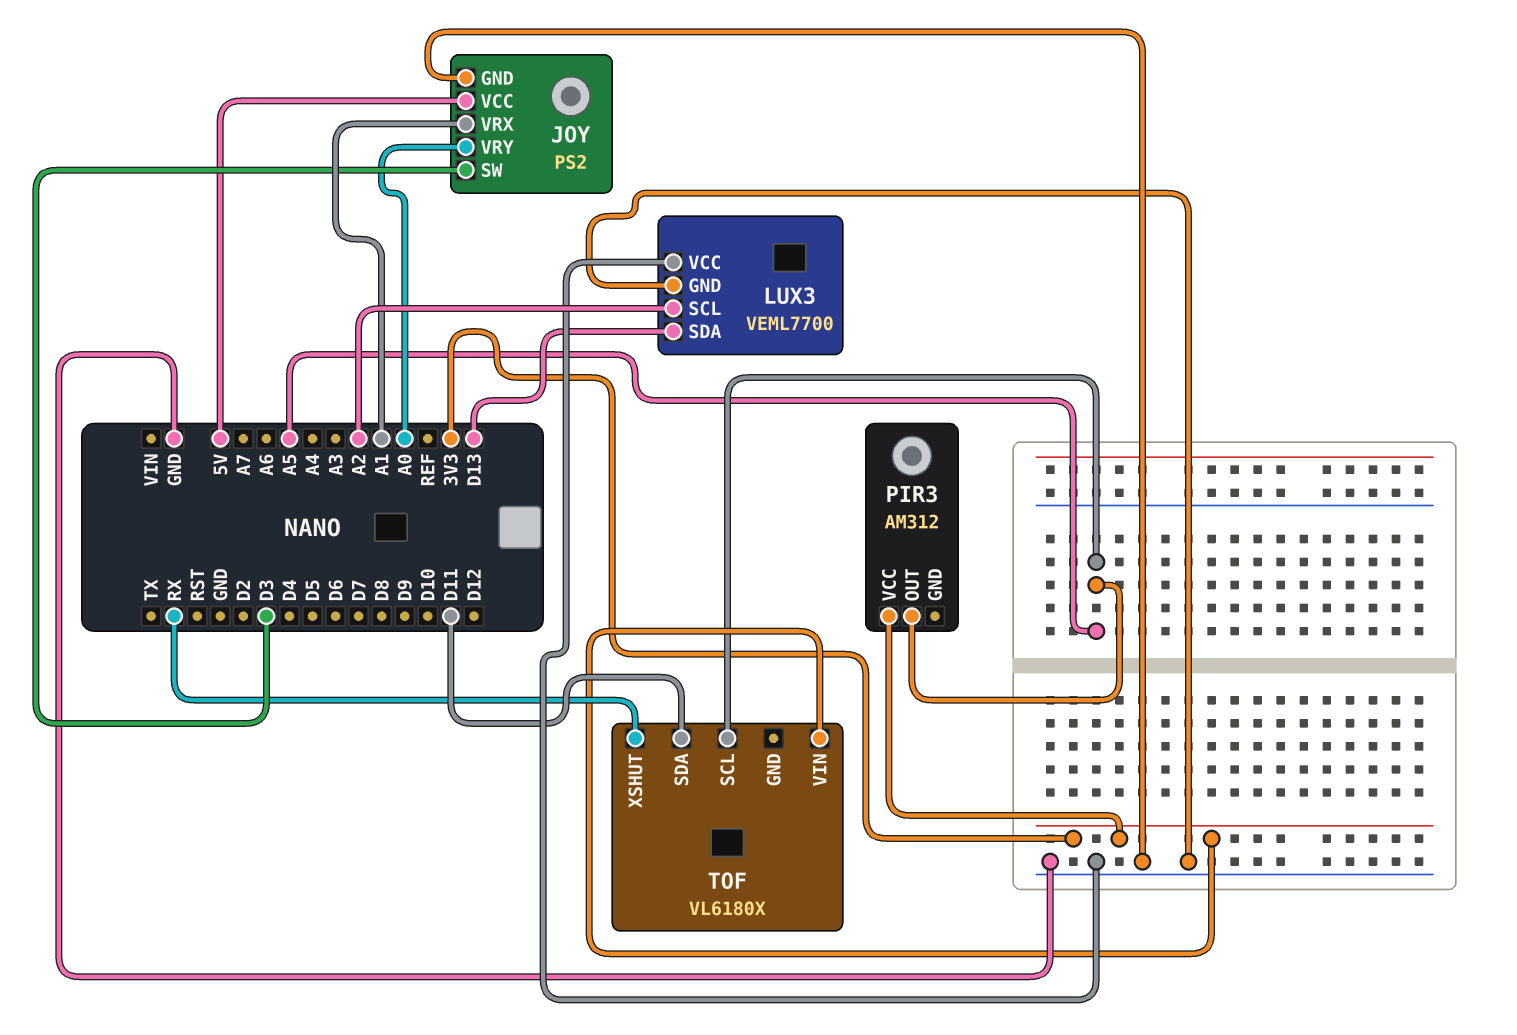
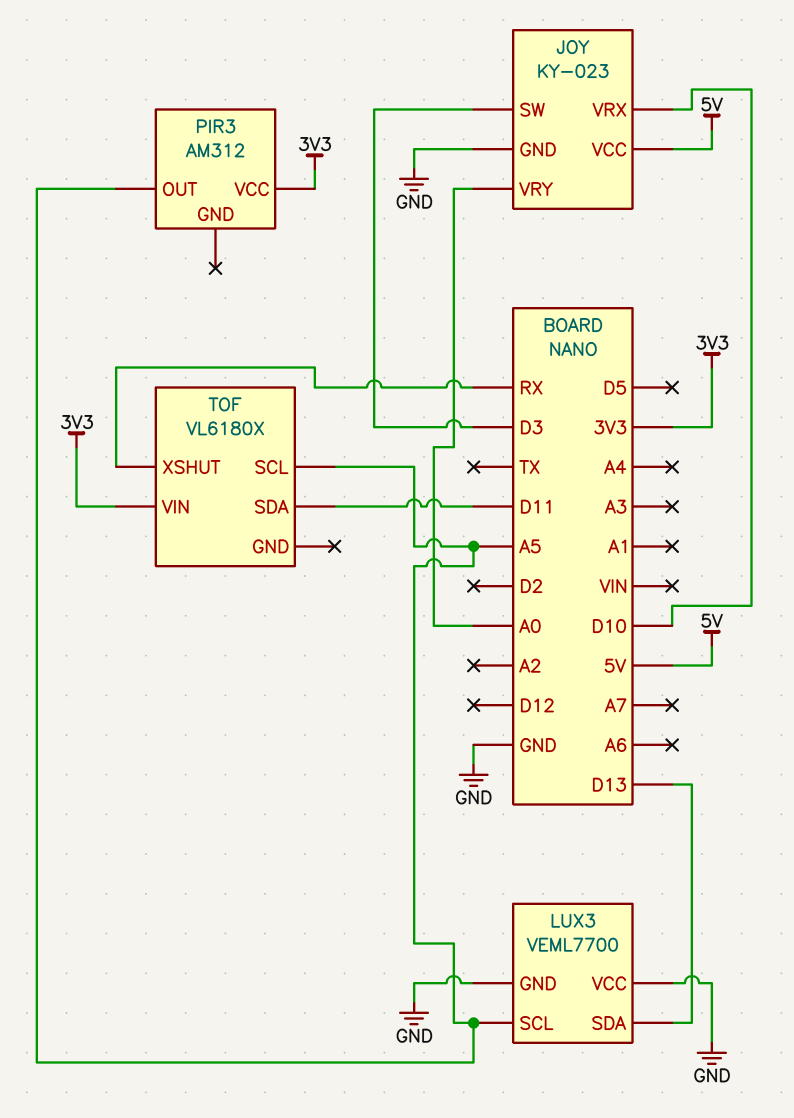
JOY: PS2 -> KY-023
JOY pin VRX: A1 -> D10
LUX3 pin SCL: A2 -> A5

